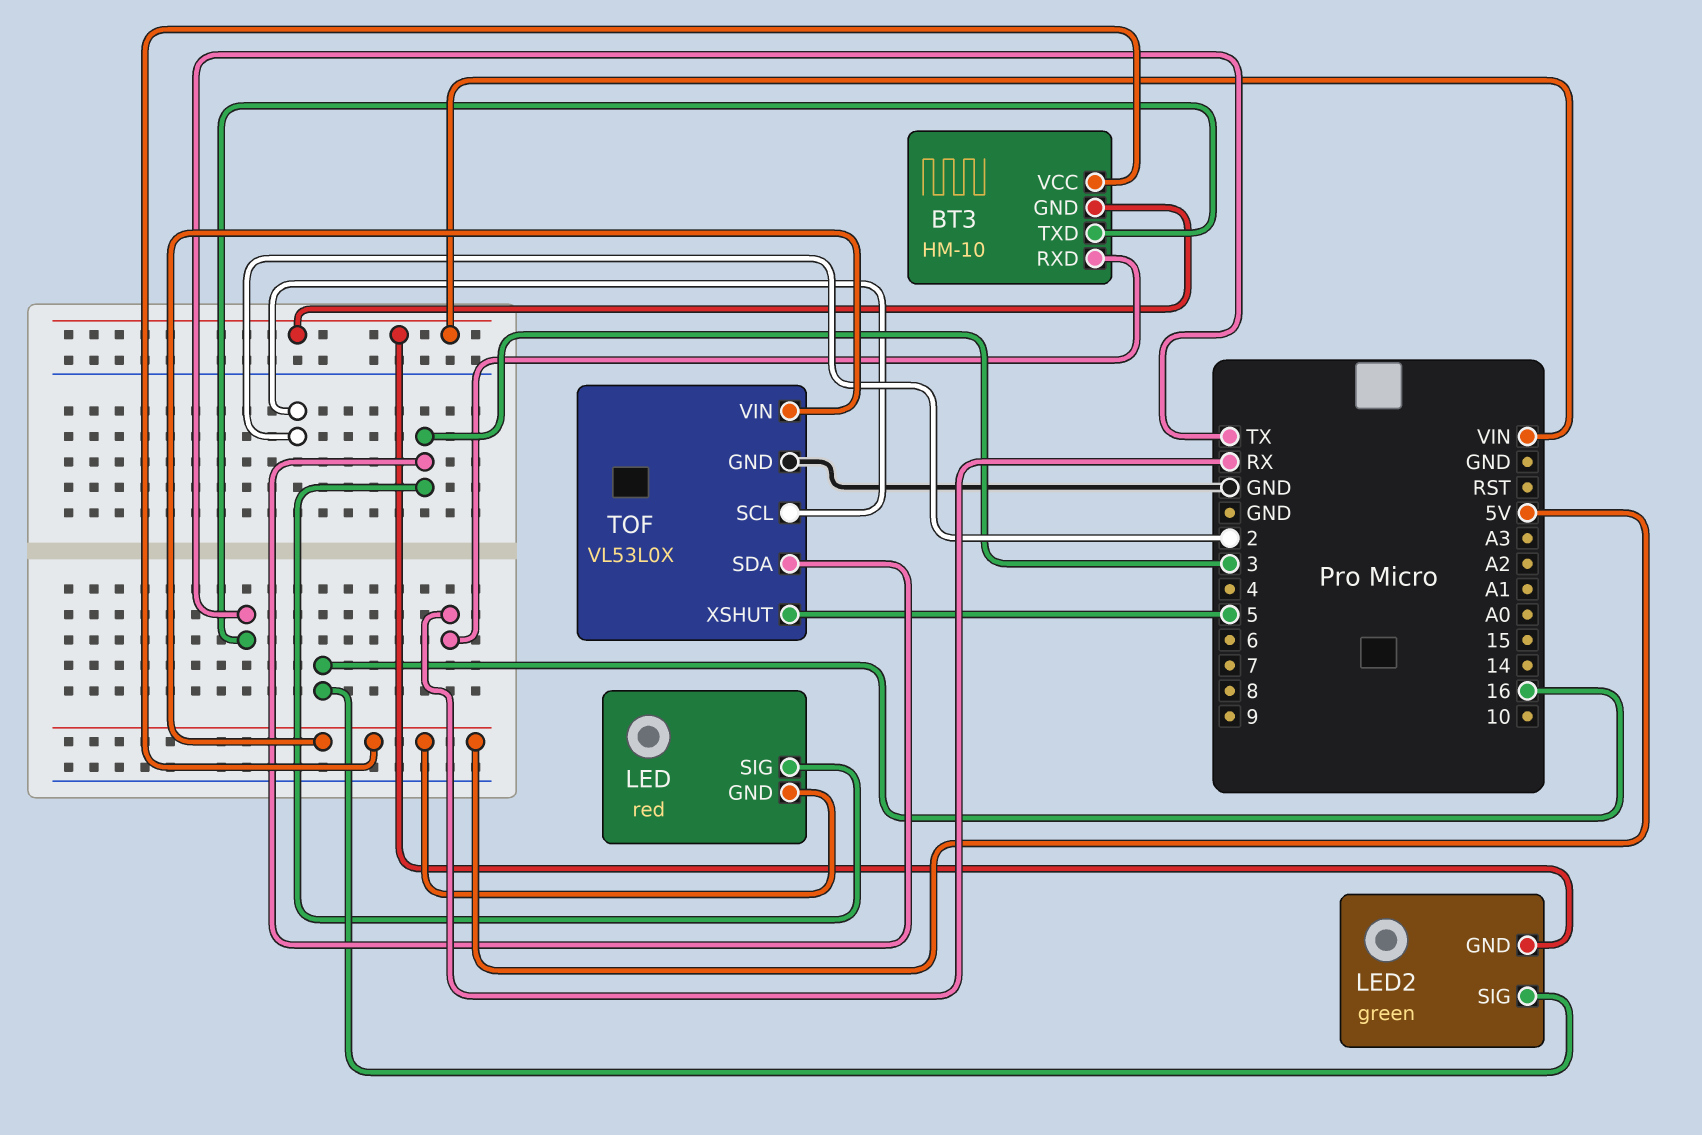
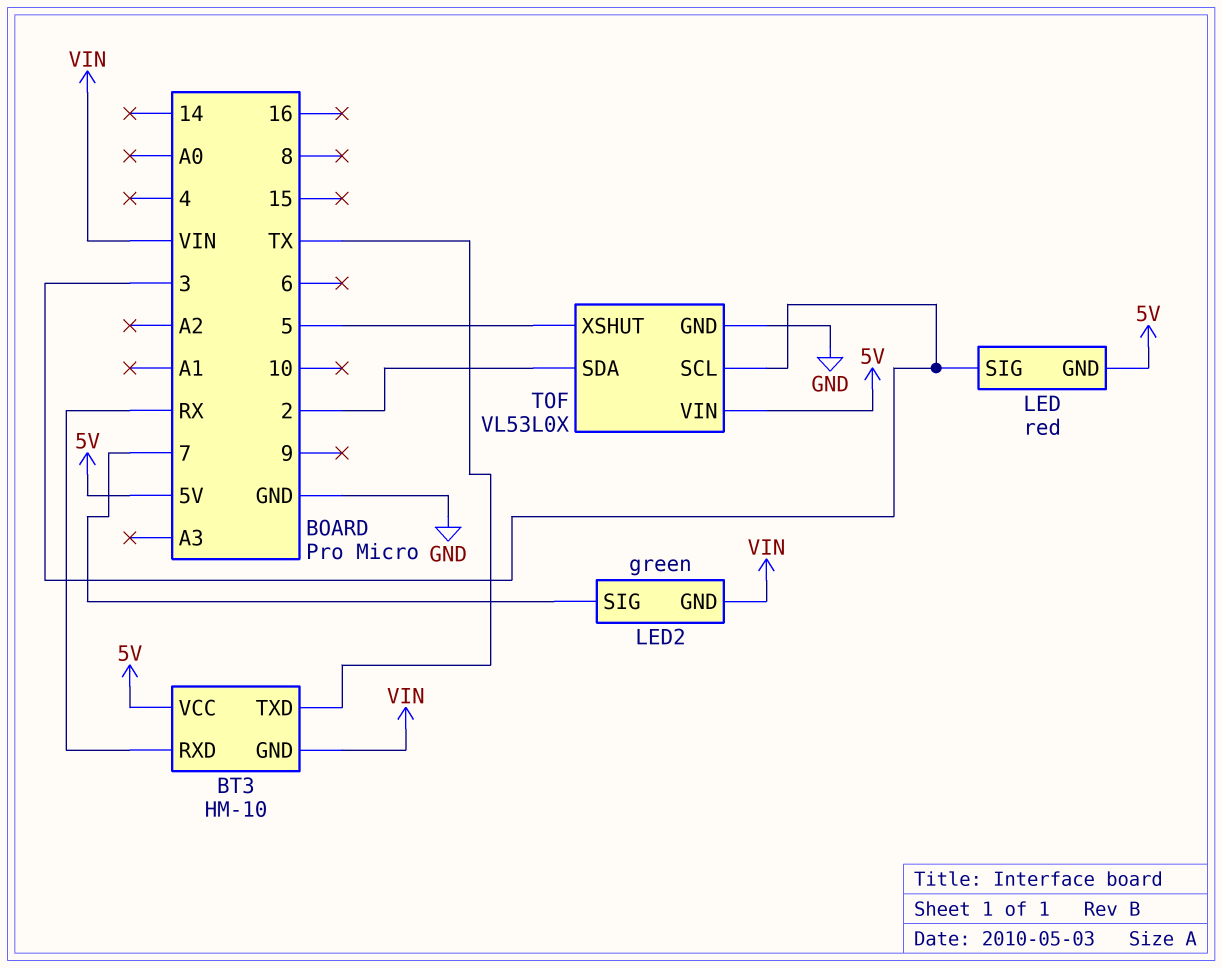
LED2 pin SIG: 16 -> 7
TOF pin SCL: 2 -> 3
TOF pin SDA: 3 -> 2

